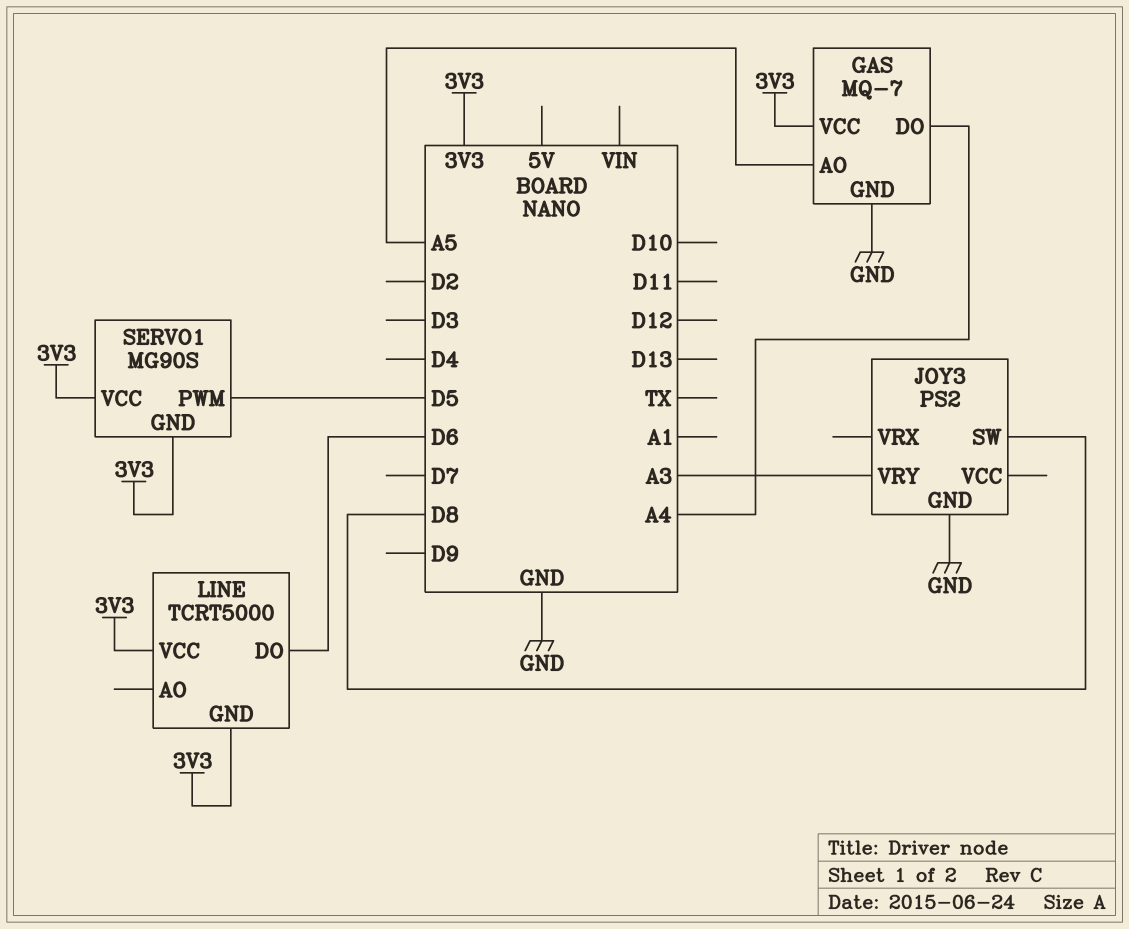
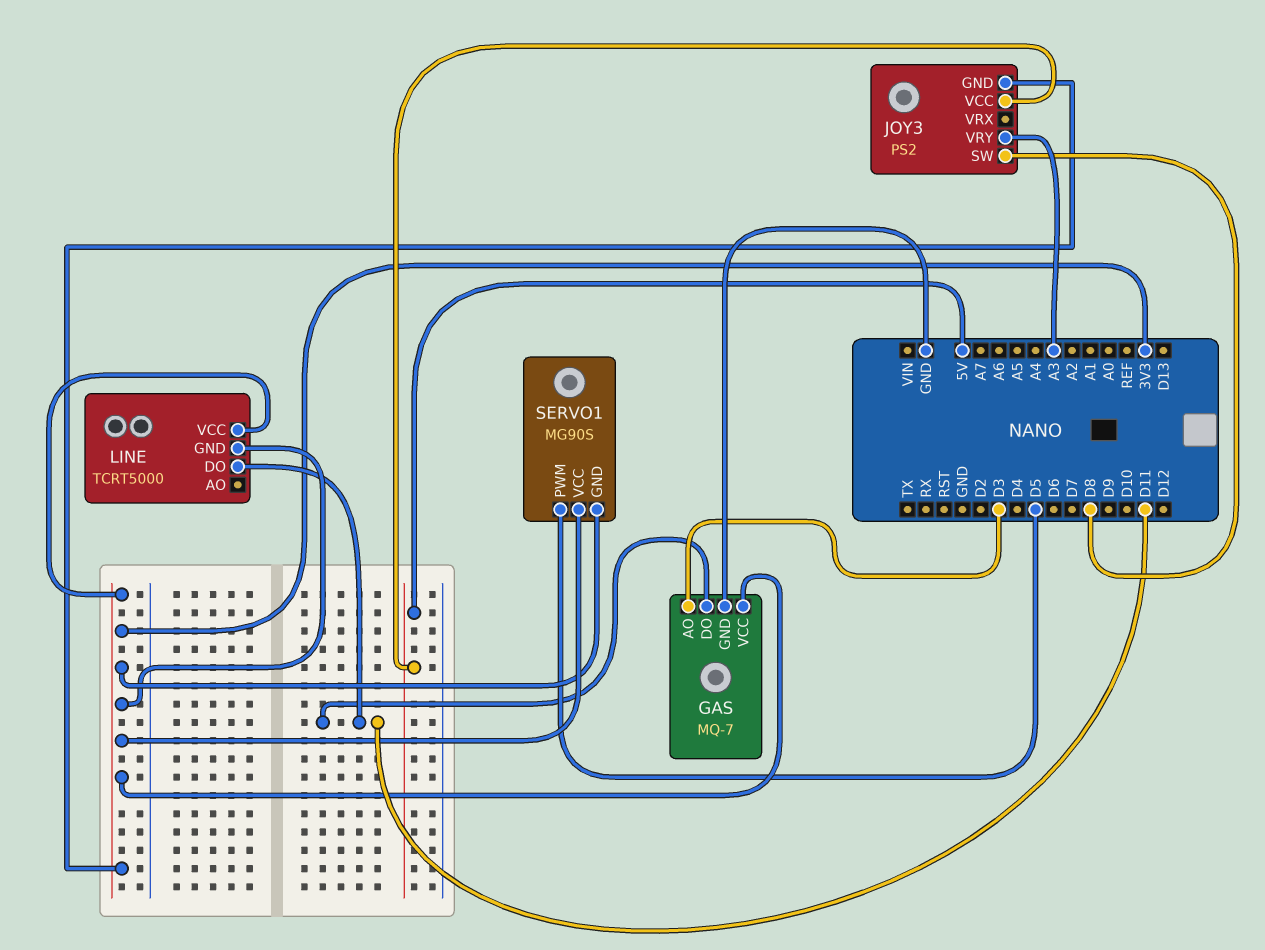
GAS pin AO: A5 -> D3
GAS pin DO: A4 -> D11
JOY3 pin GND: GND -> 3V3
JOY3 pin VCC: none -> 5V
LINE pin DO: D6 -> D11

